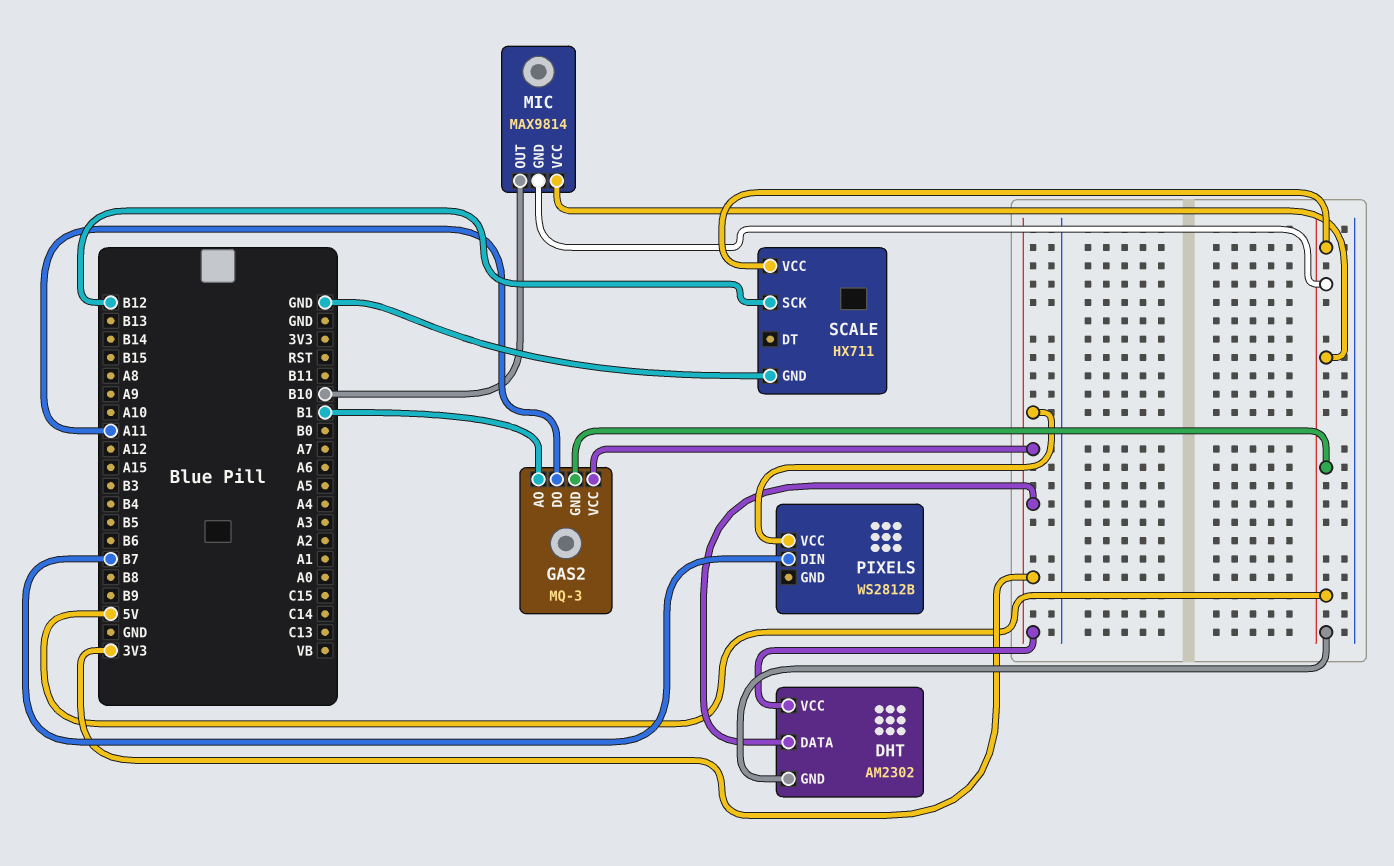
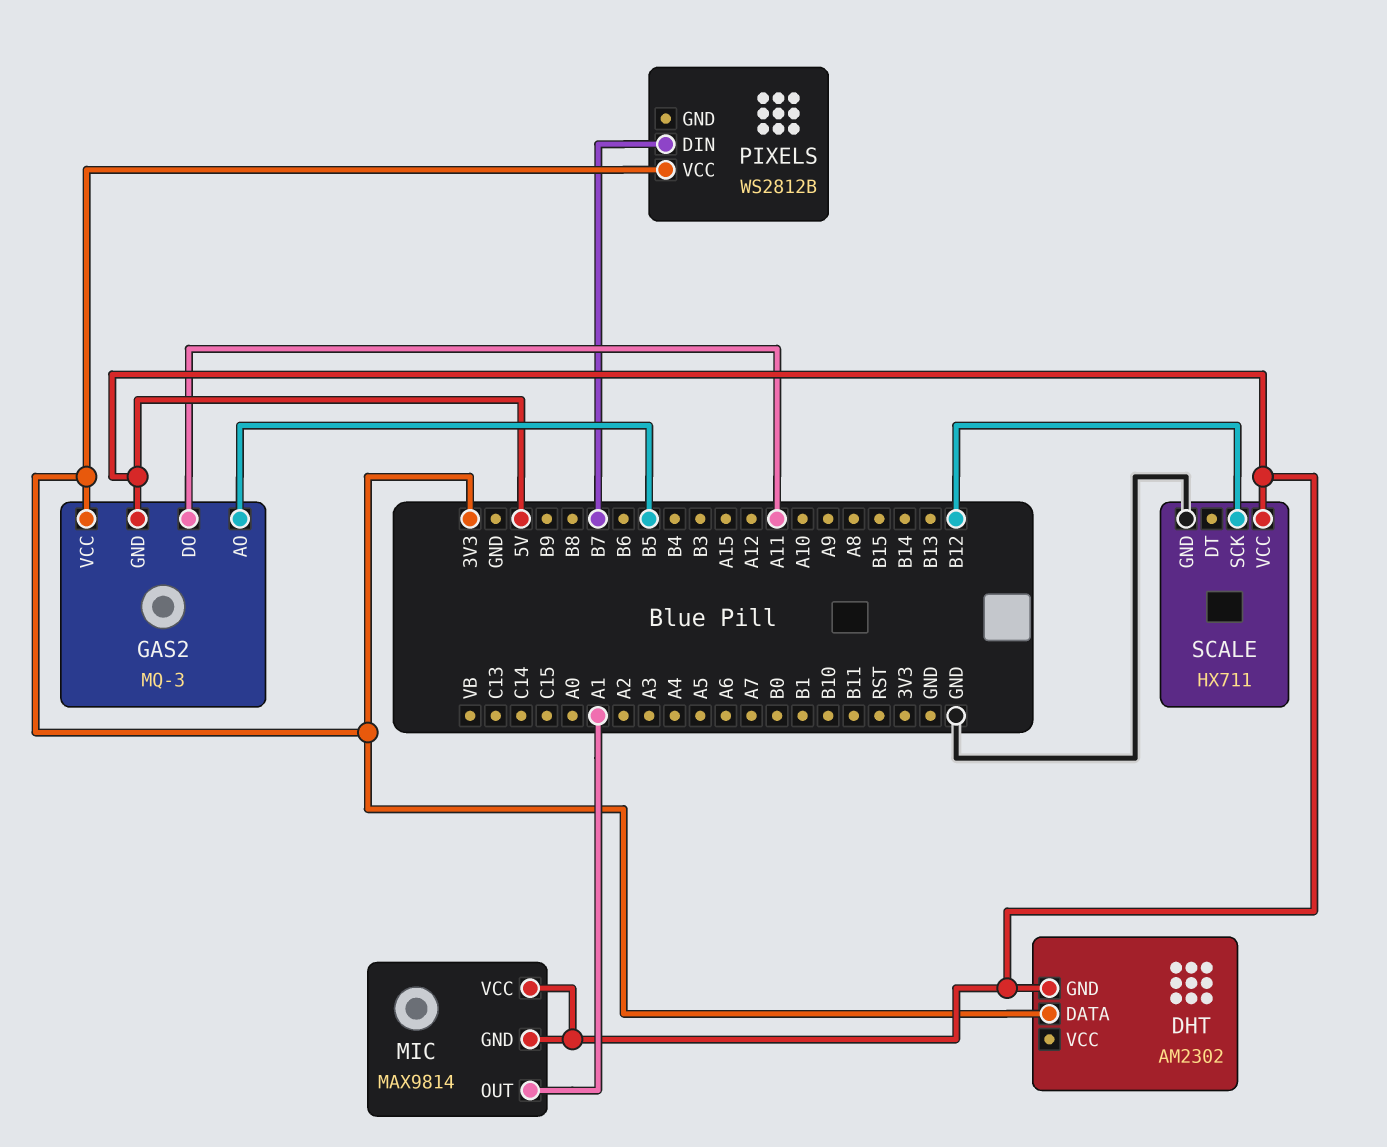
DHT pin VCC: 3V3 -> none
GAS2 pin AO: B1 -> B5
MIC pin OUT: B10 -> A1

